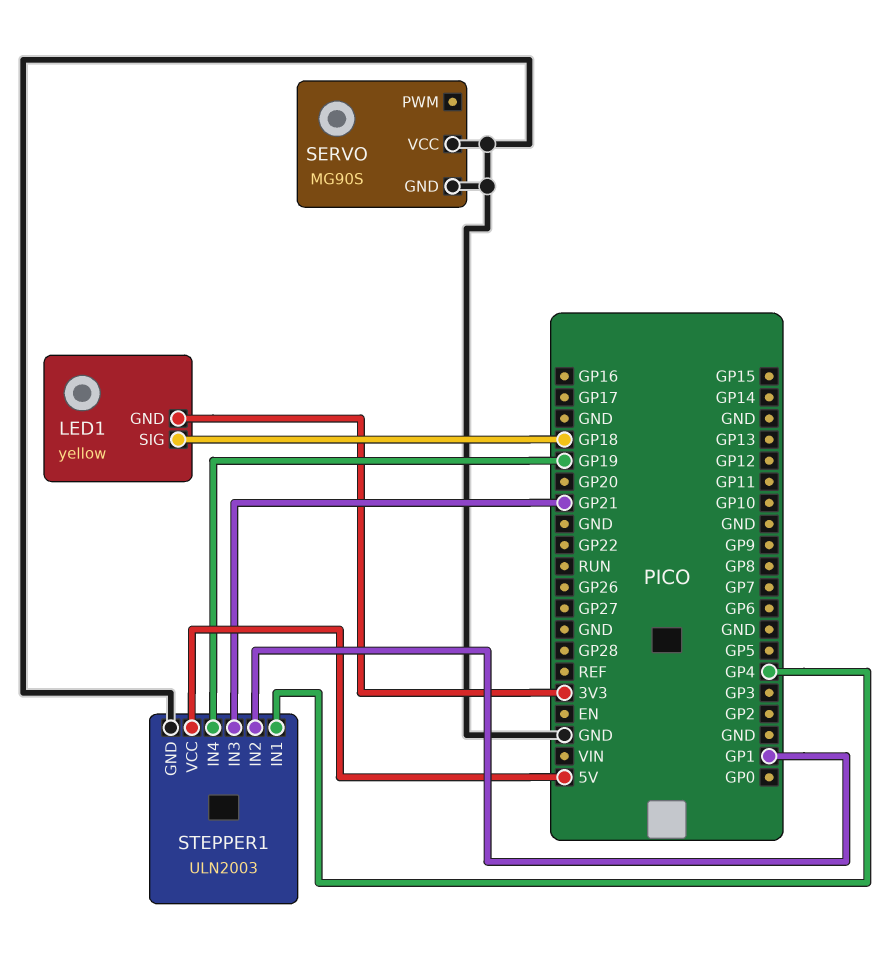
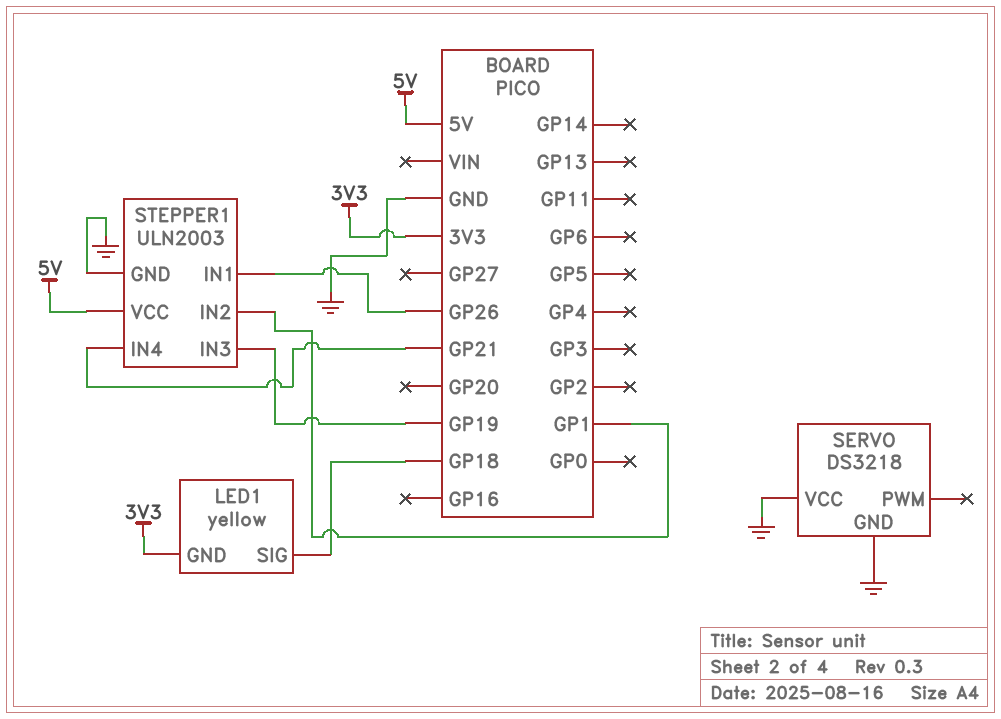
SERVO: MG90S -> DS3218
STEPPER1 pin IN1: GP4 -> GP26
STEPPER1 pin IN3: GP21 -> GP19
STEPPER1 pin IN4: GP19 -> GP21

